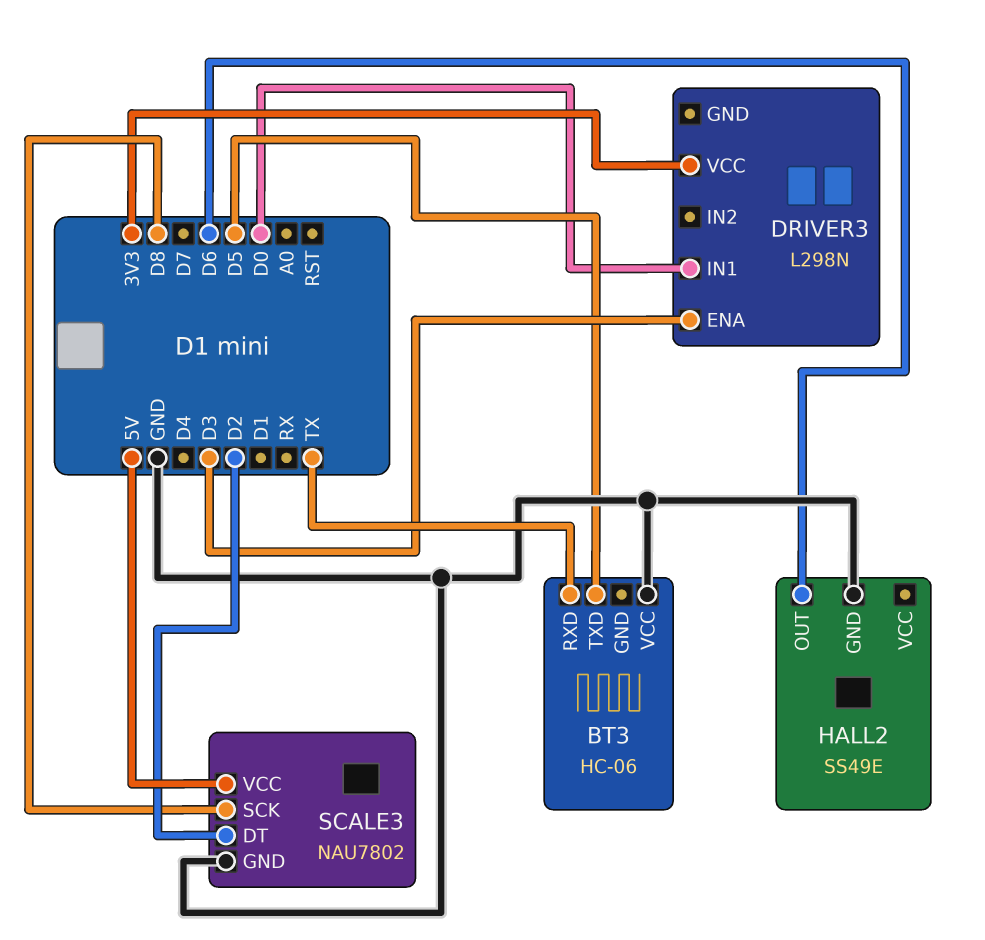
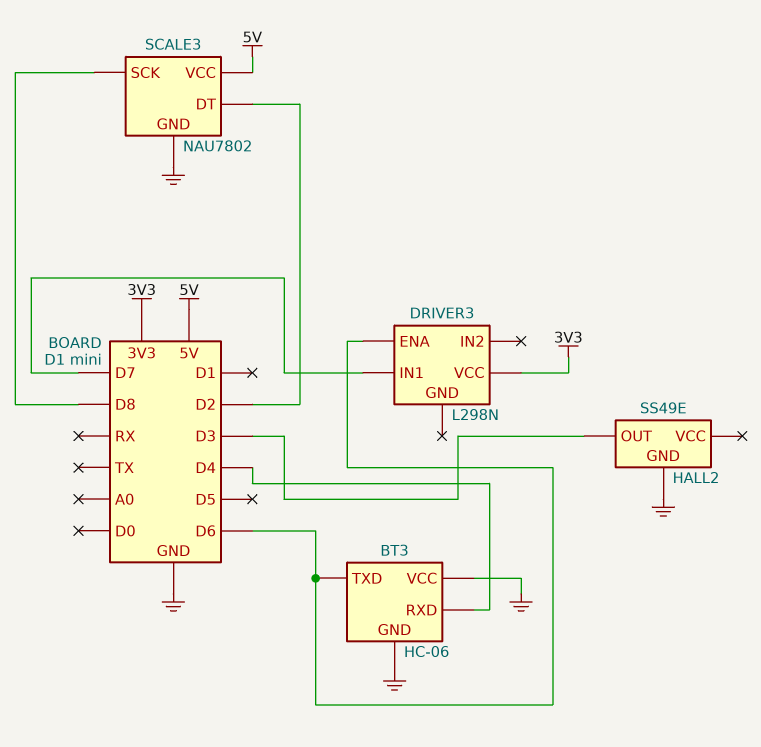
BT3 pin GND: none -> GND
BT3 pin RXD: TX -> D4
BT3 pin TXD: D5 -> D6
DRIVER3 pin ENA: D3 -> D6
DRIVER3 pin IN1: D0 -> D7
HALL2 pin OUT: D6 -> D3

